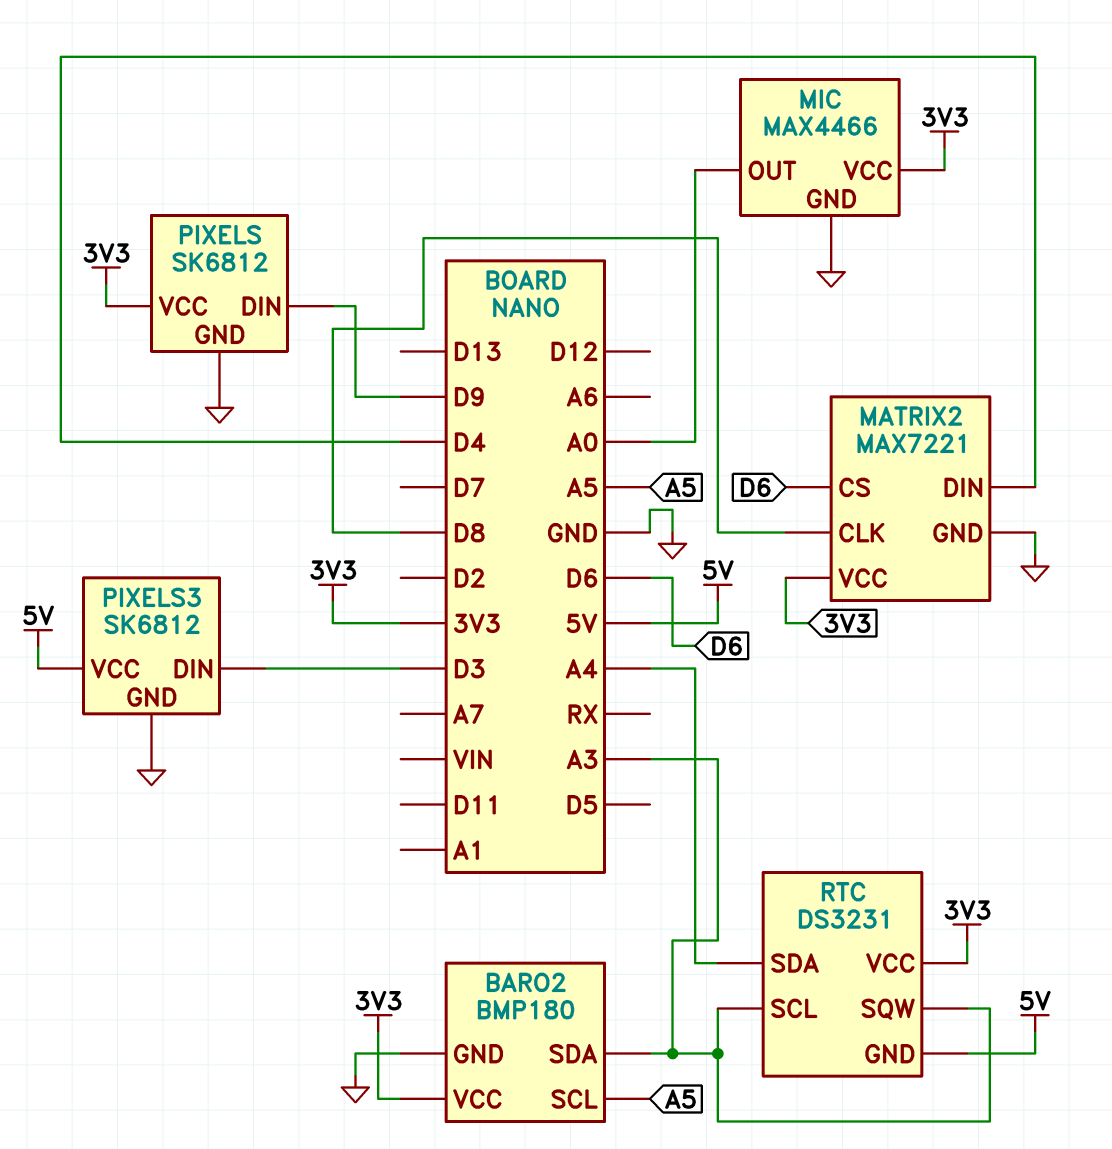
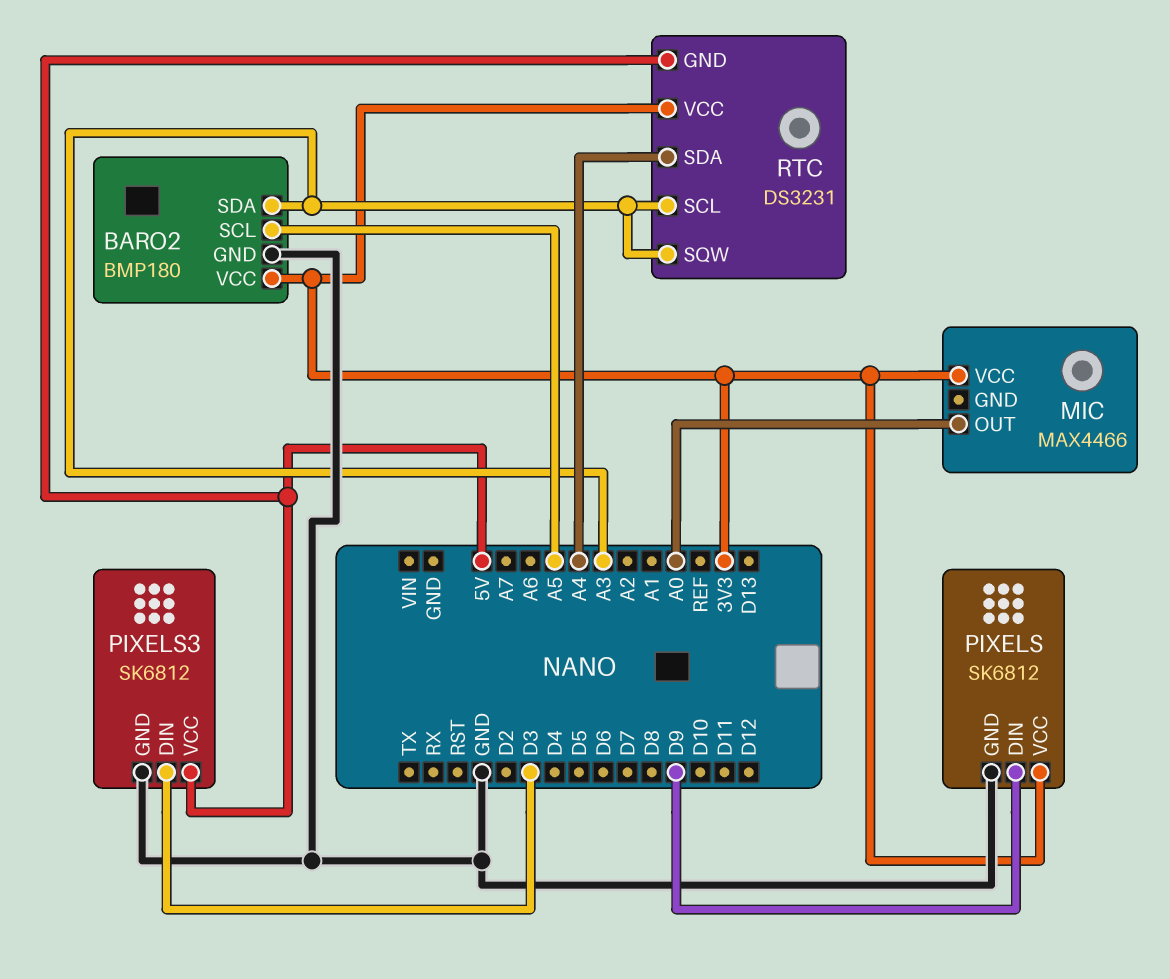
MATRIX2: MAX7221 -> none
MATRIX2 pin CLK: D8 -> none
MATRIX2 pin CS: D6 -> none
MATRIX2 pin DIN: D4 -> none
MATRIX2 pin GND: GND -> none
MATRIX2 pin VCC: 3V3 -> none
MIC pin GND: GND -> none

